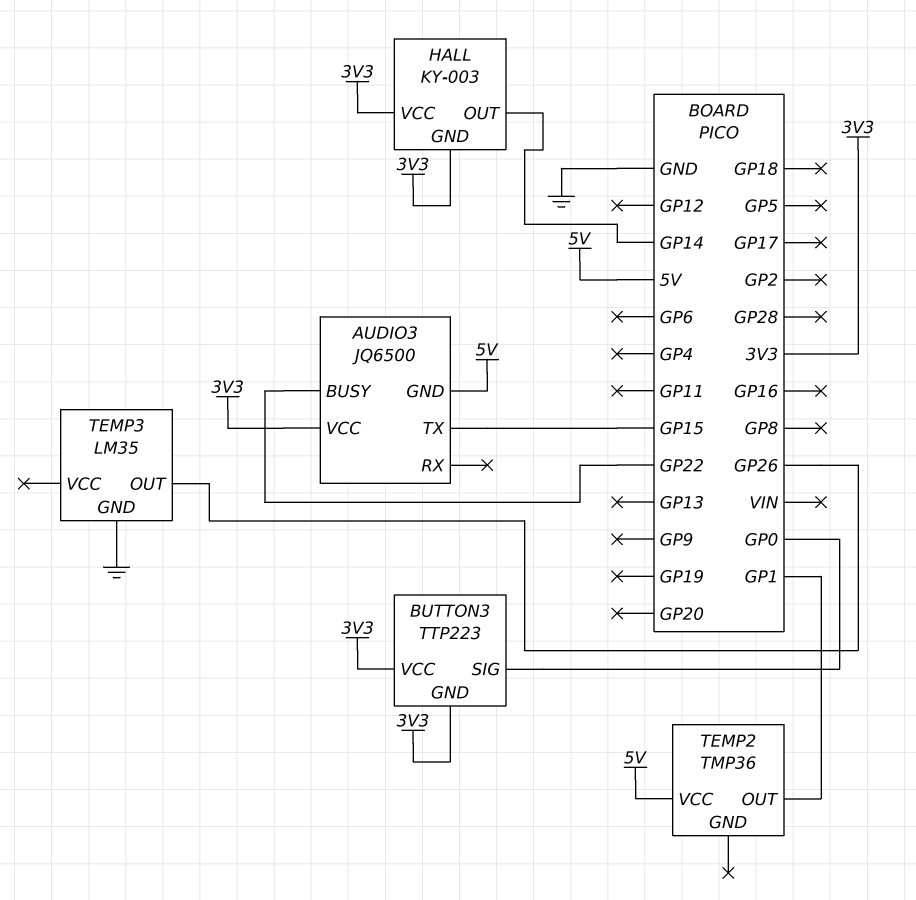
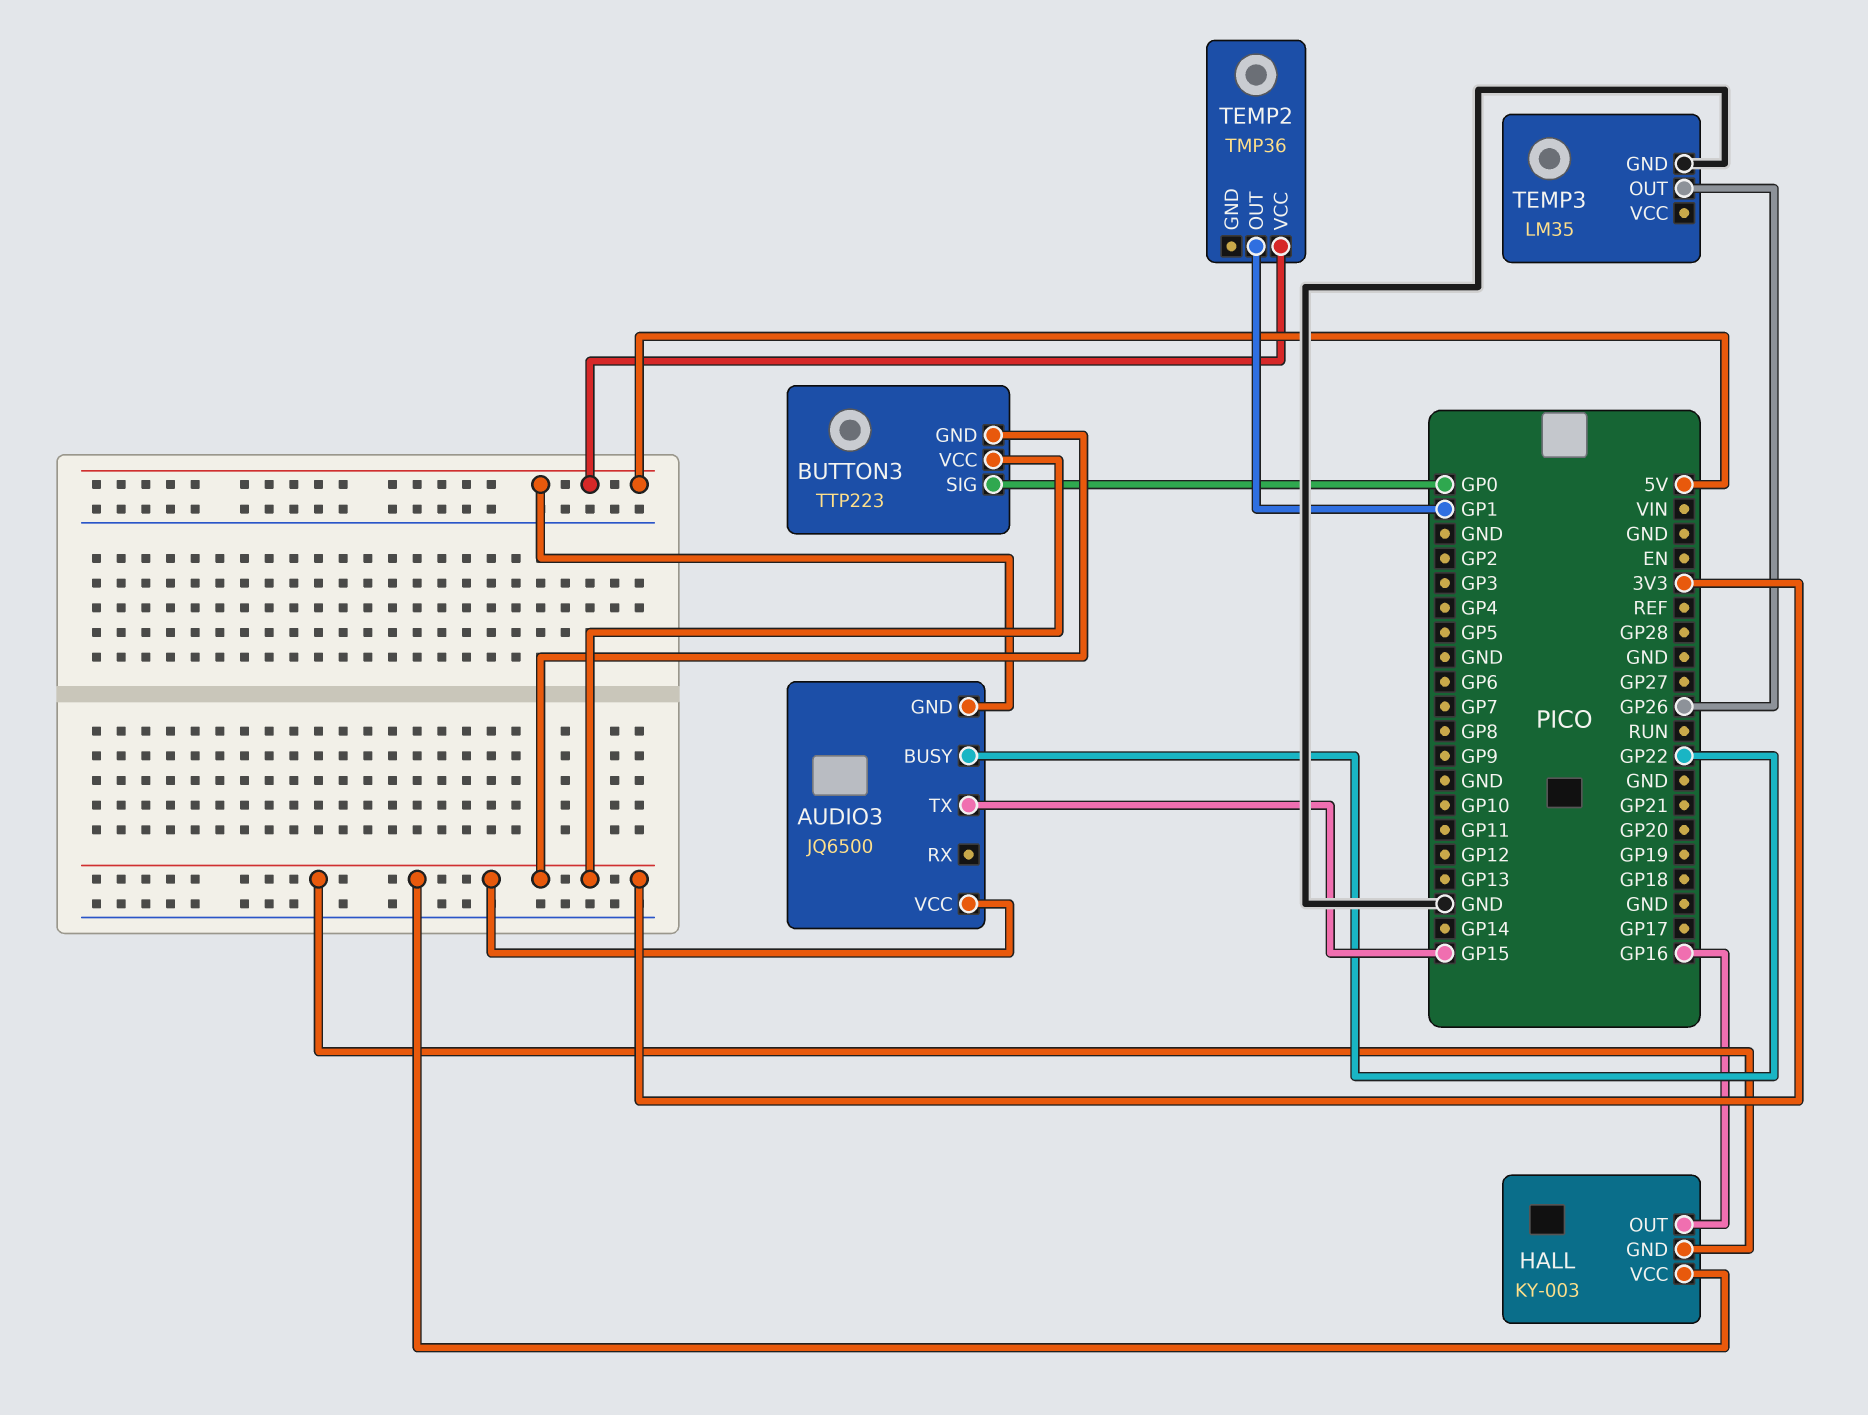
HALL pin OUT: GP14 -> GP16

